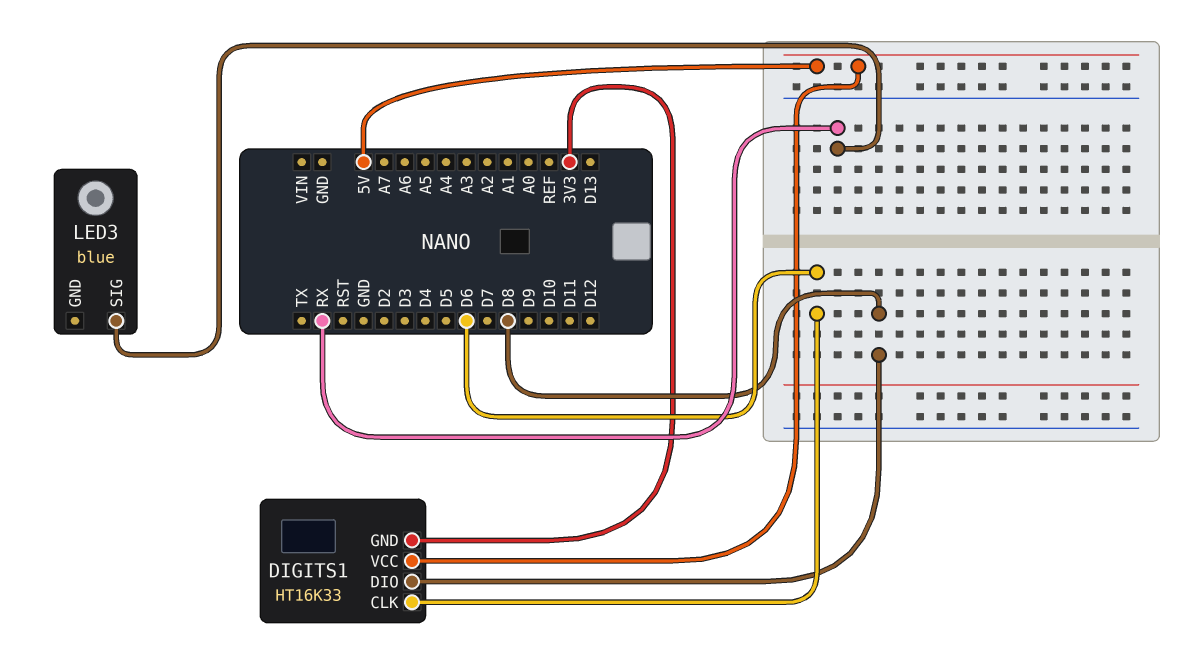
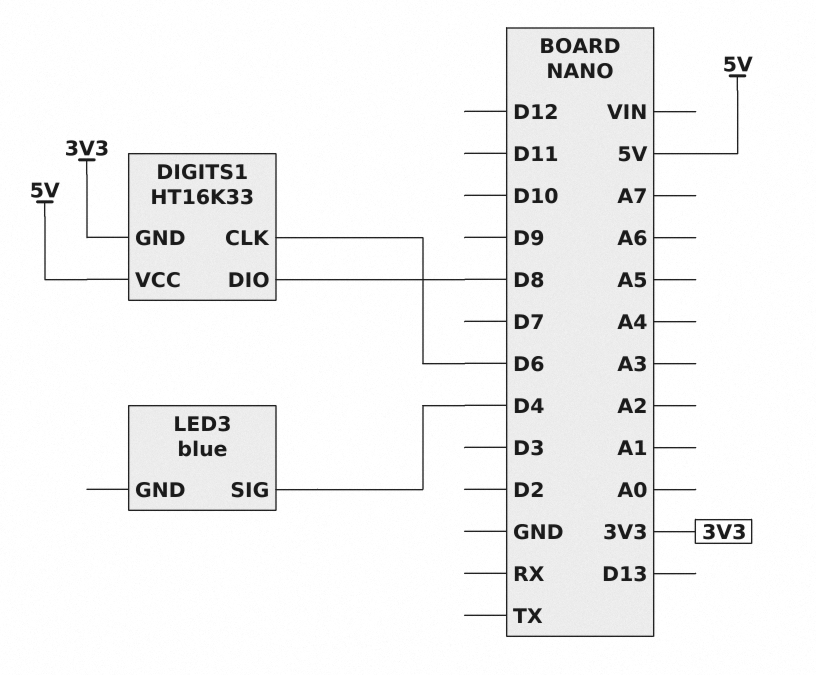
LED3 pin SIG: RX -> D4

